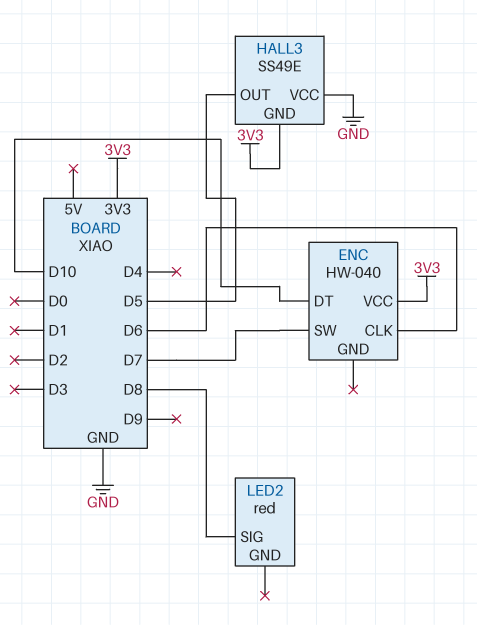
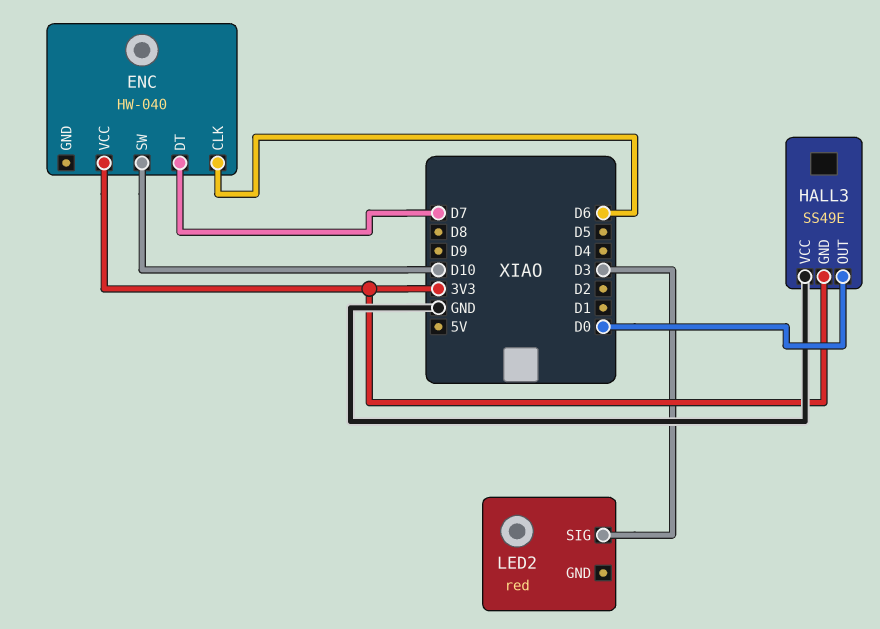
ENC pin DT: D10 -> D7
ENC pin SW: D7 -> D10
HALL3 pin OUT: D5 -> D0
LED2 pin SIG: D8 -> D3

